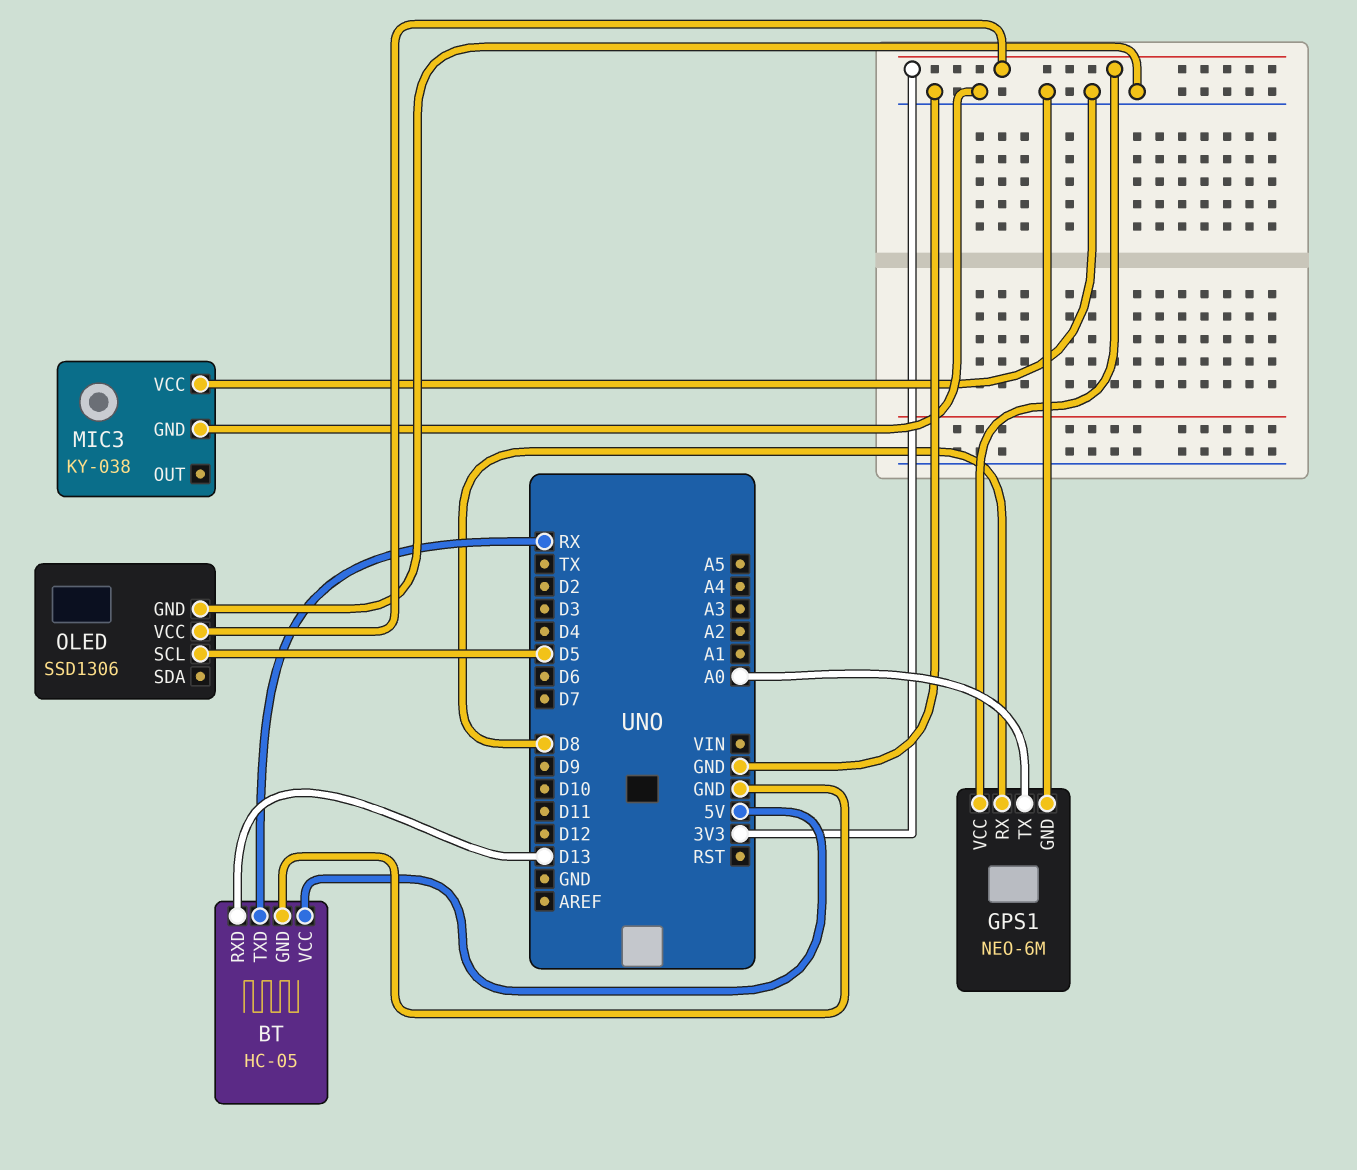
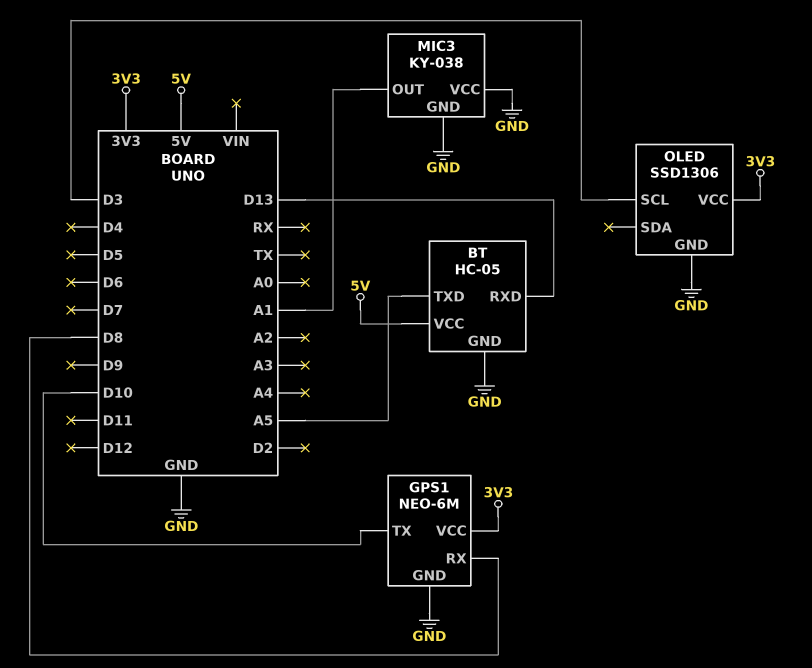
BT pin TXD: RX -> A5
GPS1 pin TX: A0 -> D10
MIC3 pin OUT: none -> A1
OLED pin SCL: D5 -> D3

